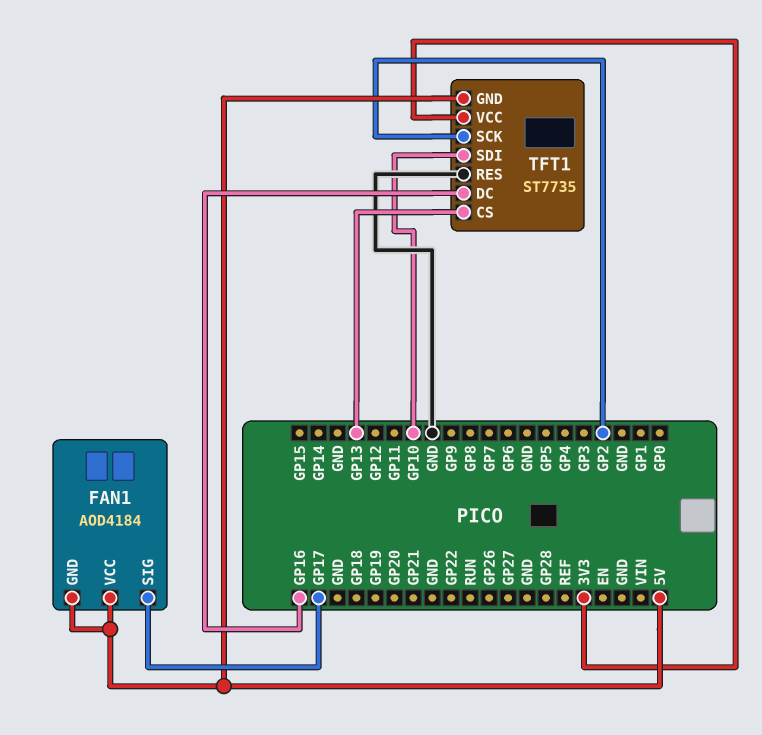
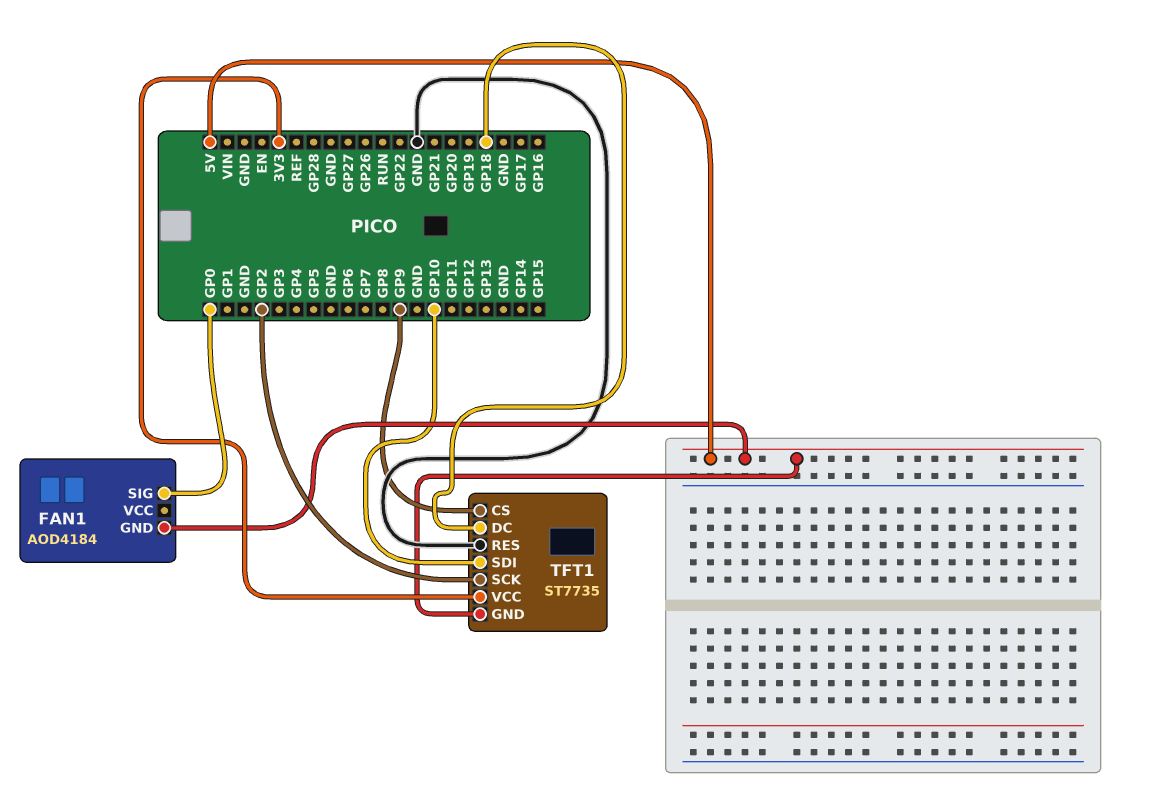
FAN1 pin SIG: GP17 -> GP0
FAN1 pin VCC: 5V -> none
TFT1 pin CS: GP13 -> GP9
TFT1 pin DC: GP16 -> GP18

